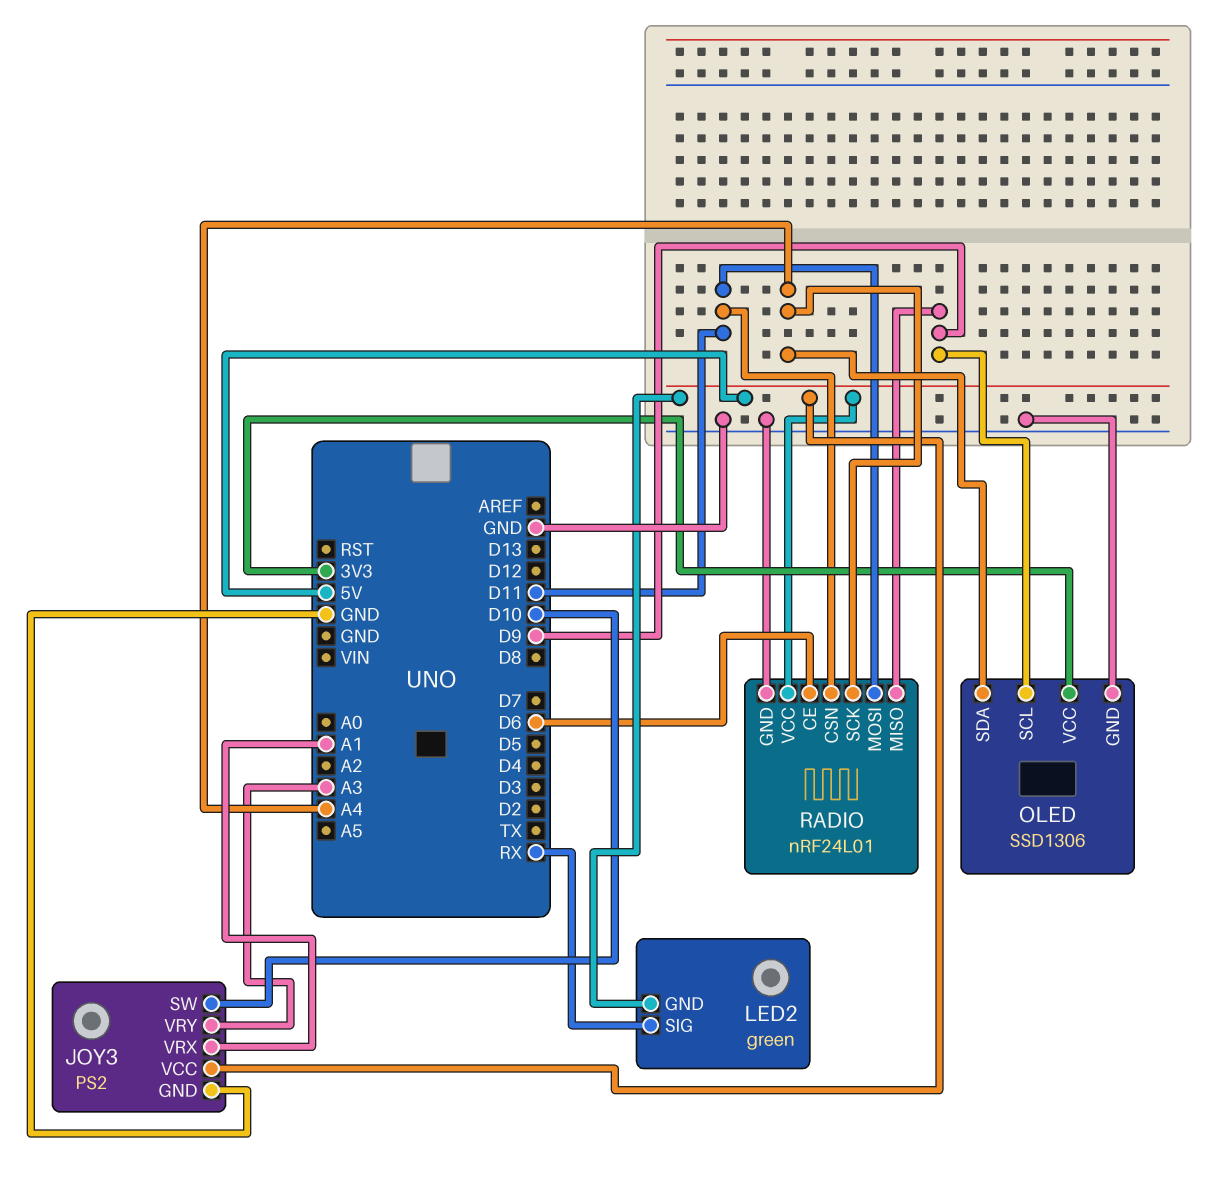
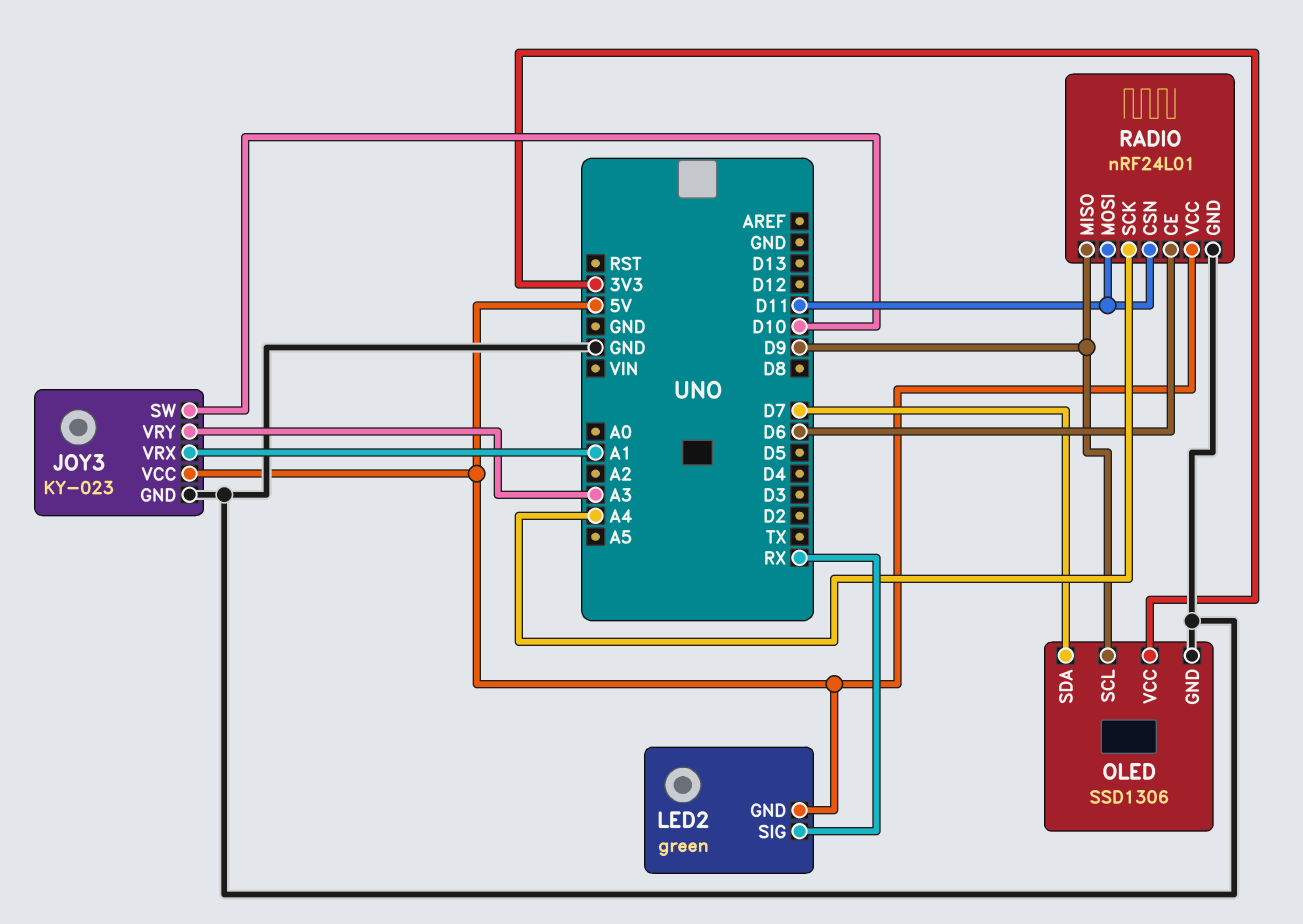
JOY3: PS2 -> KY-023
OLED pin SDA: A4 -> D7

